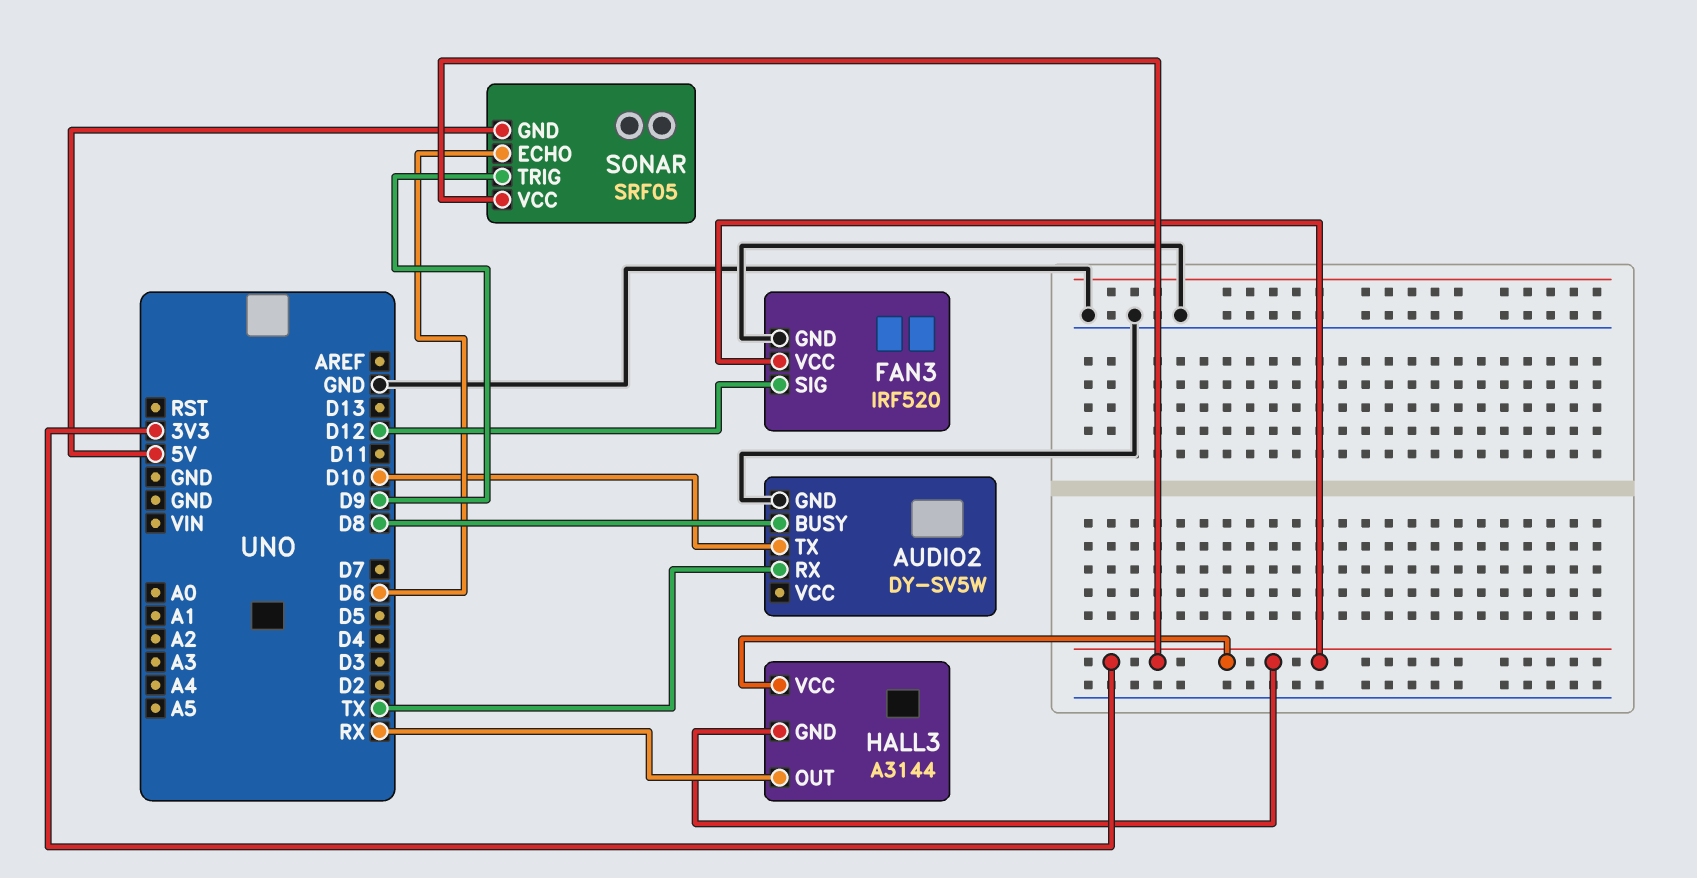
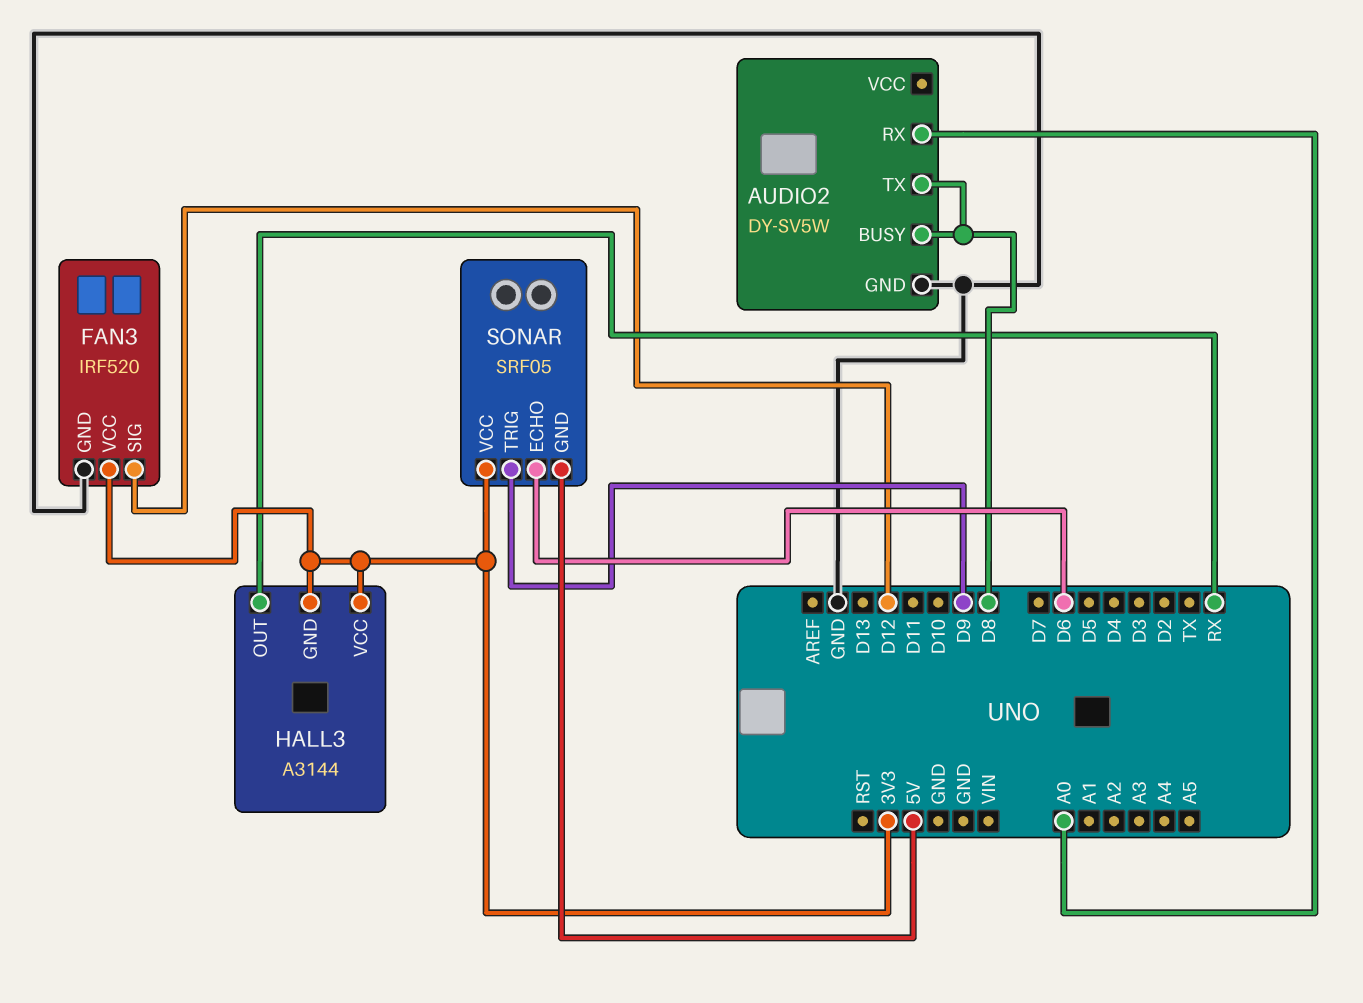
AUDIO2 pin RX: TX -> A0
AUDIO2 pin TX: D10 -> D8

